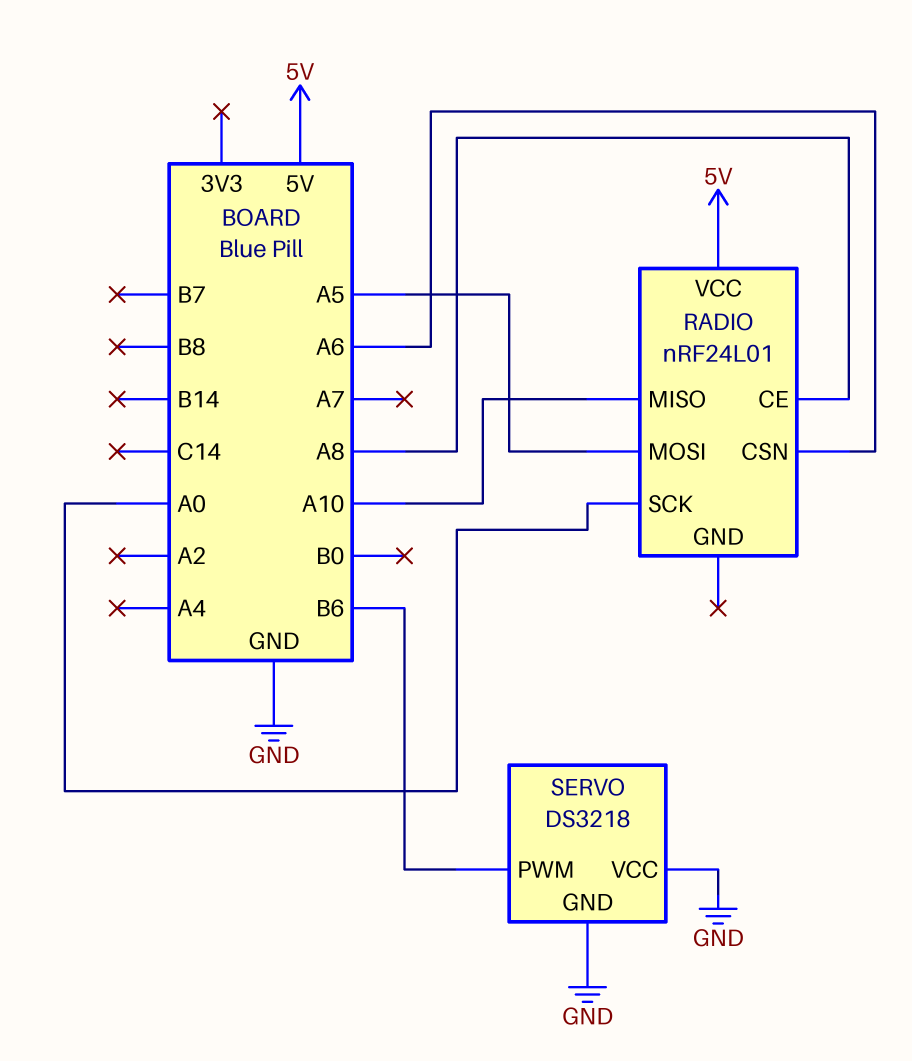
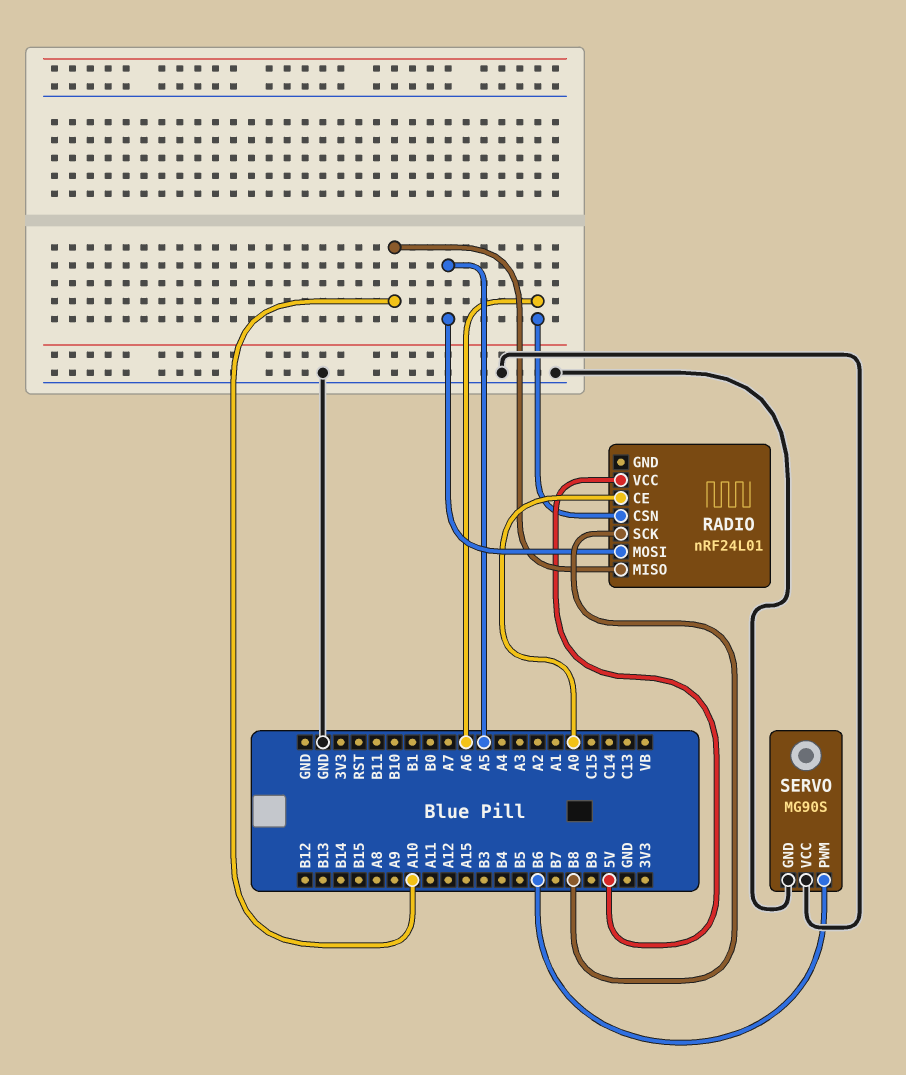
RADIO pin CE: A8 -> A0
RADIO pin SCK: A0 -> B8
SERVO: DS3218 -> MG90S

